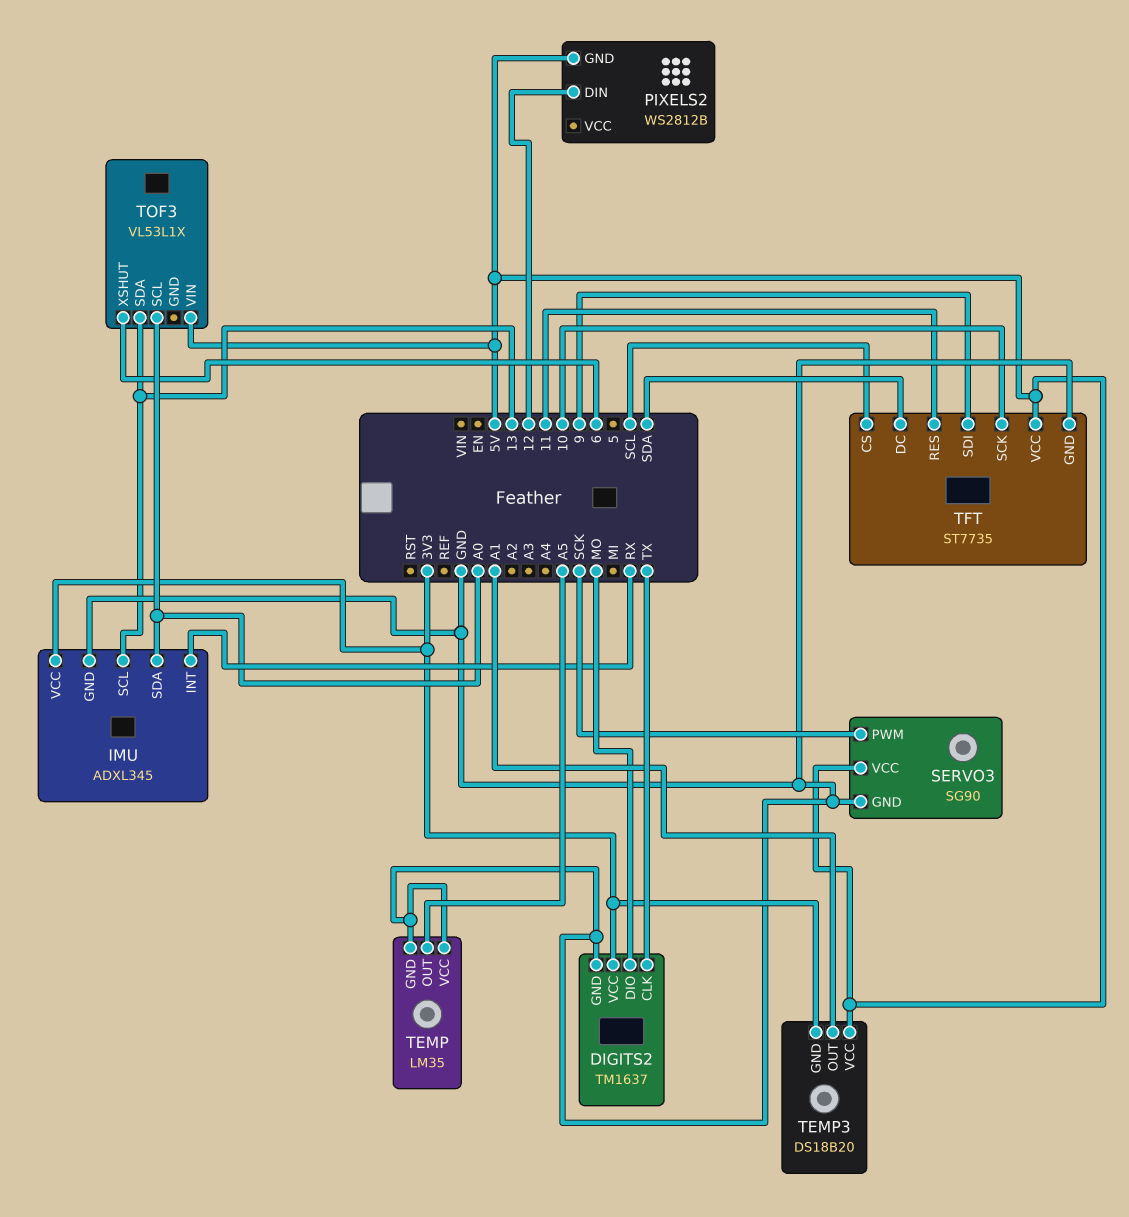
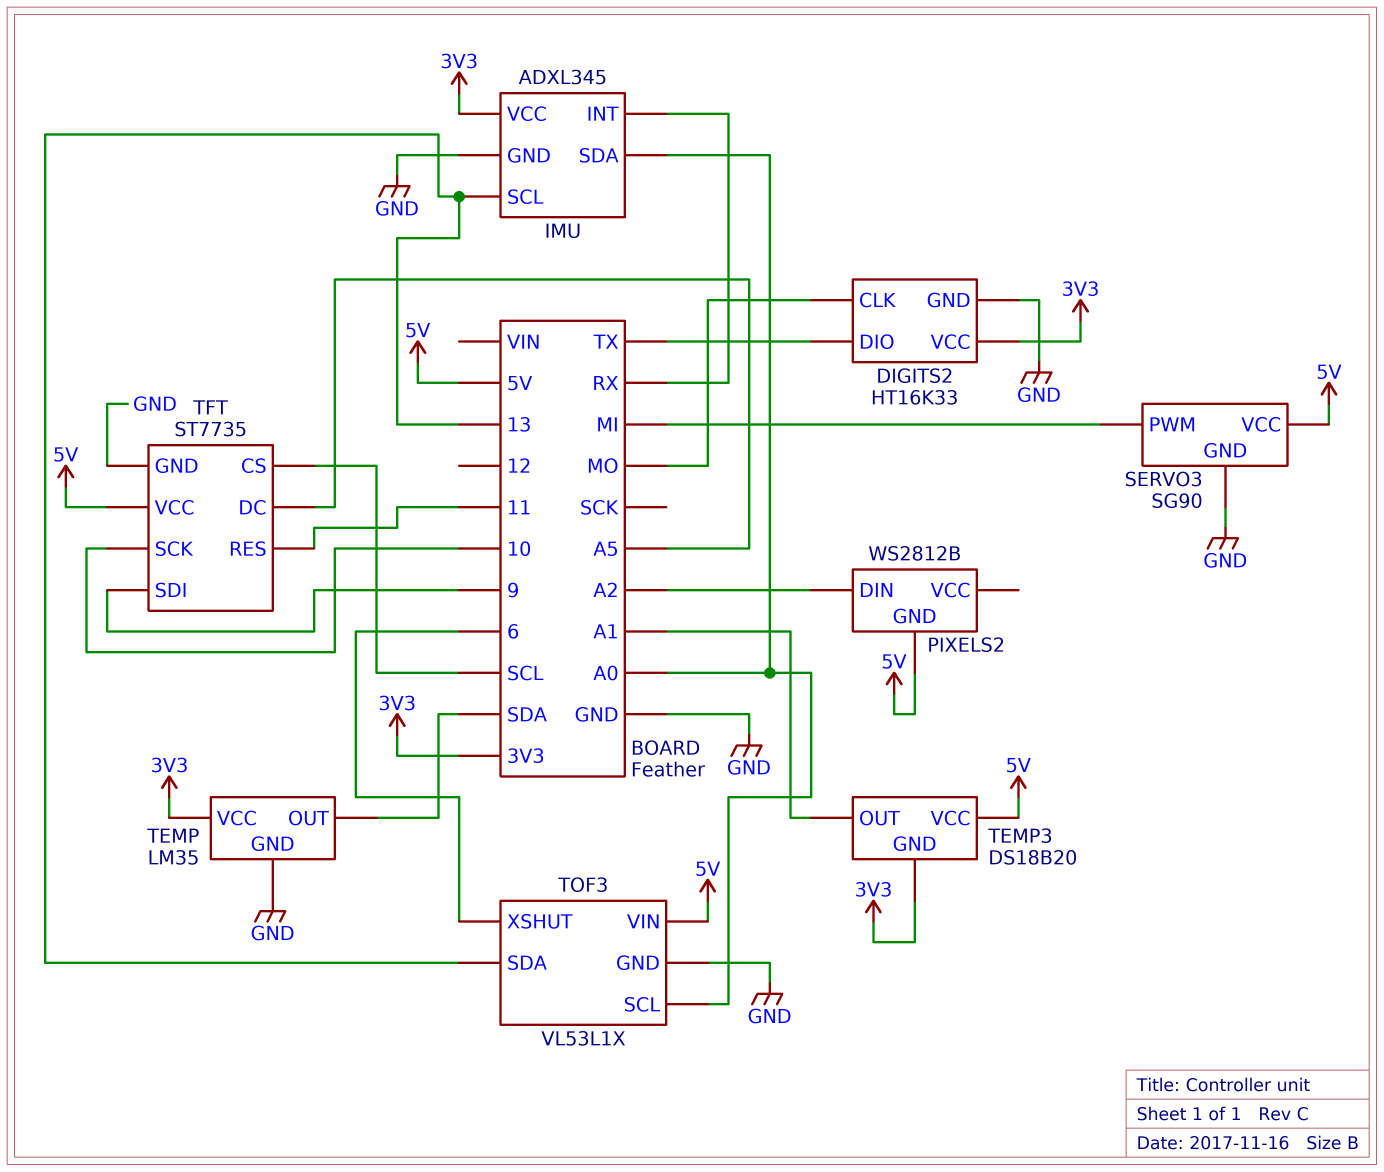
DIGITS2: TM1637 -> HT16K33
DIGITS2 pin CLK: TX -> MO
DIGITS2 pin DIO: MO -> TX
PIXELS2 pin DIN: 12 -> A2
SERVO3 pin PWM: SCK -> MI
TEMP pin OUT: A5 -> SDA
TEMP pin VCC: GND -> 3V3
TFT pin DC: SDA -> A5
TOF3 pin GND: none -> GND

